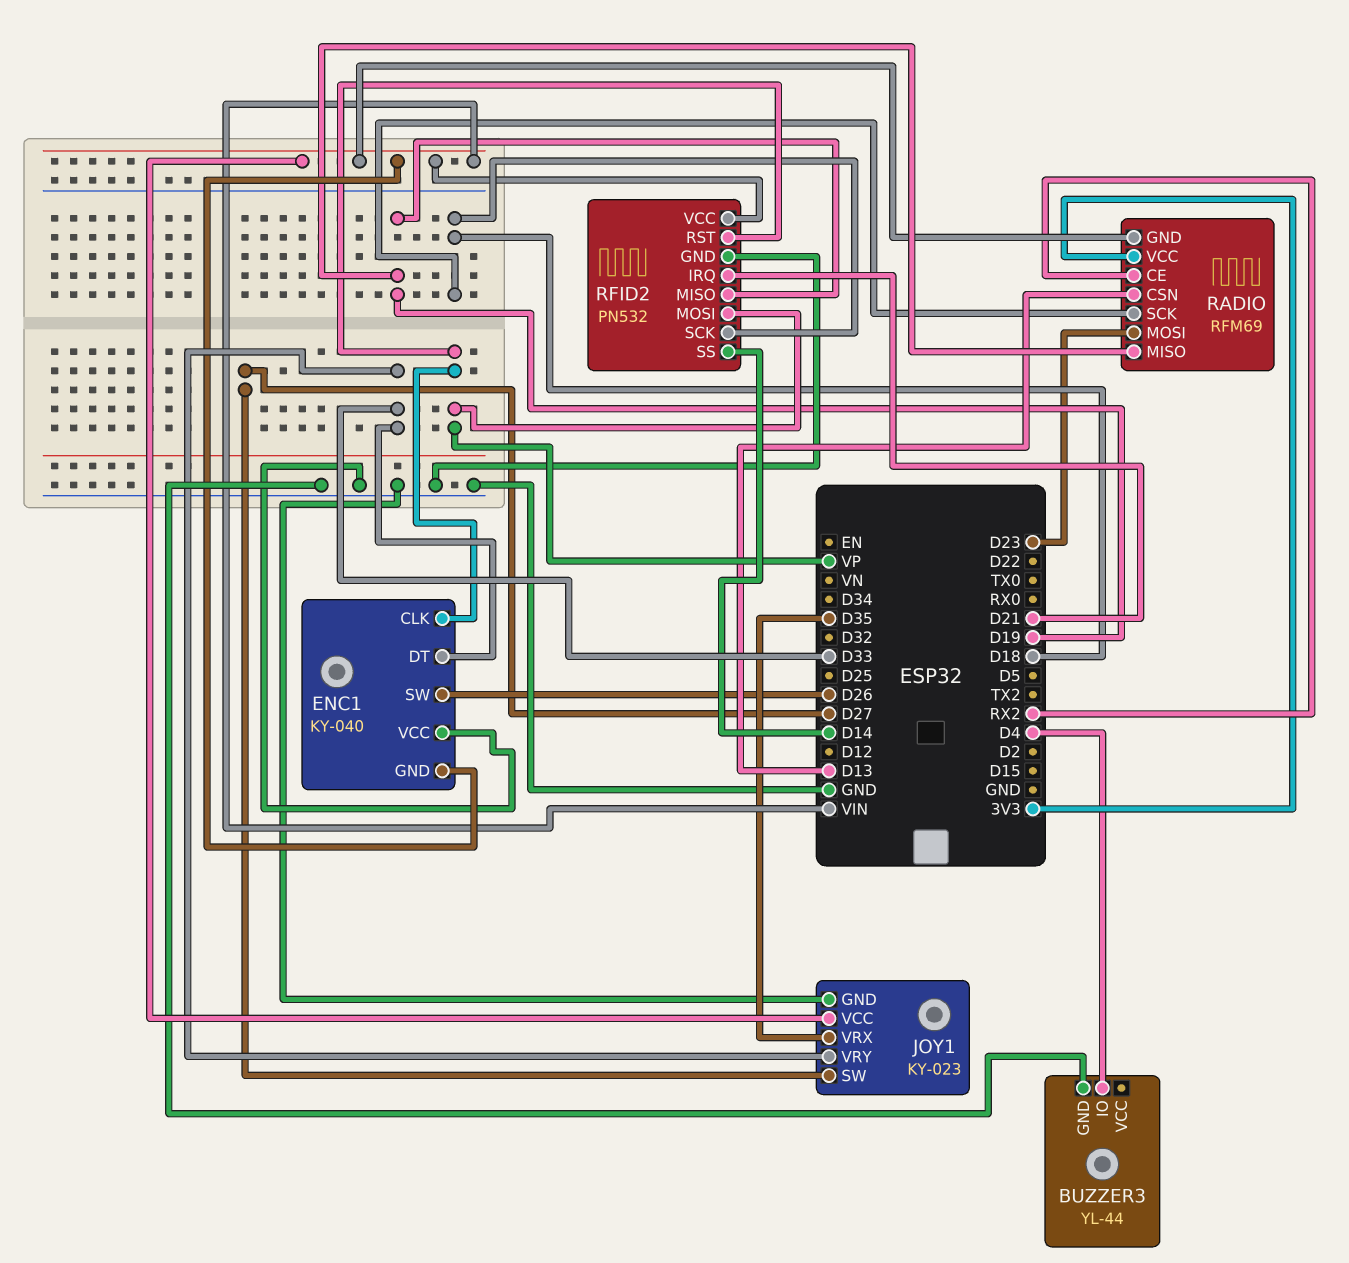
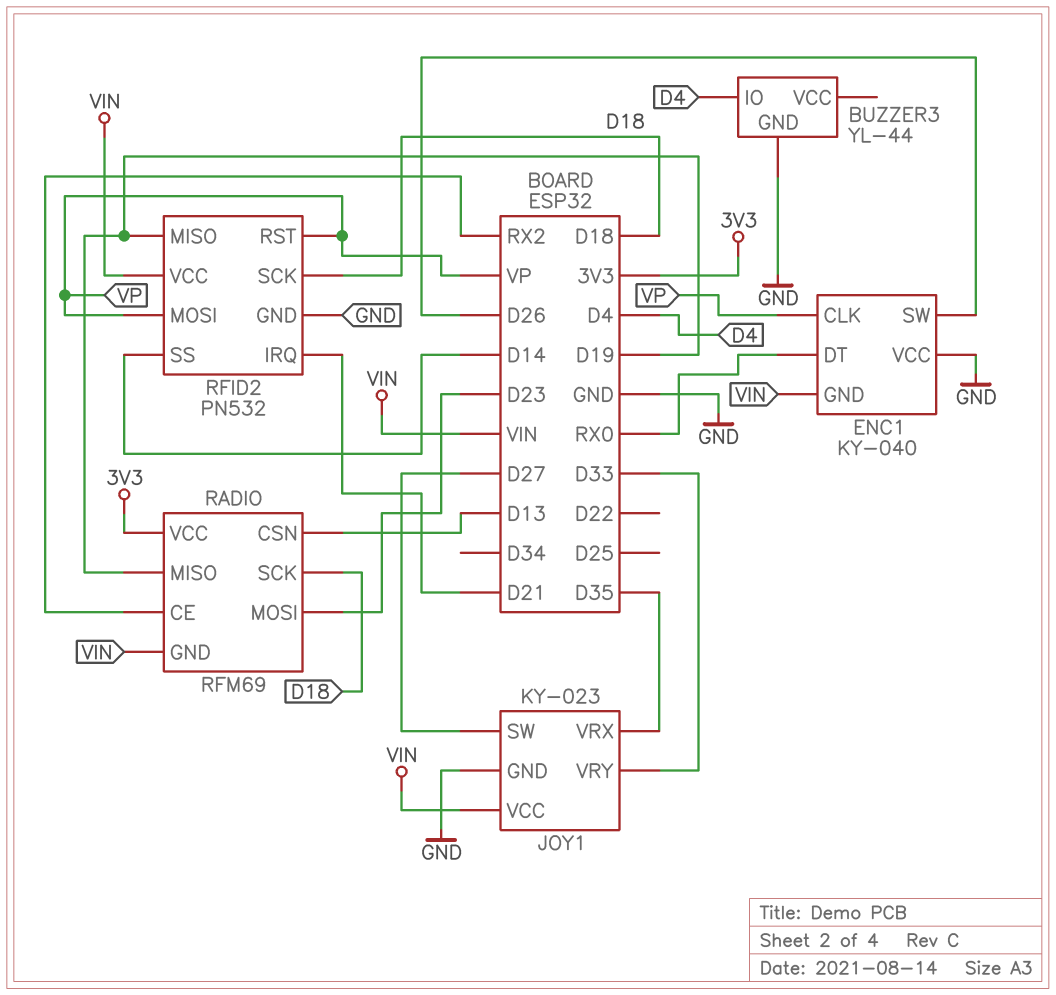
ENC1 pin DT: D33 -> RX0

